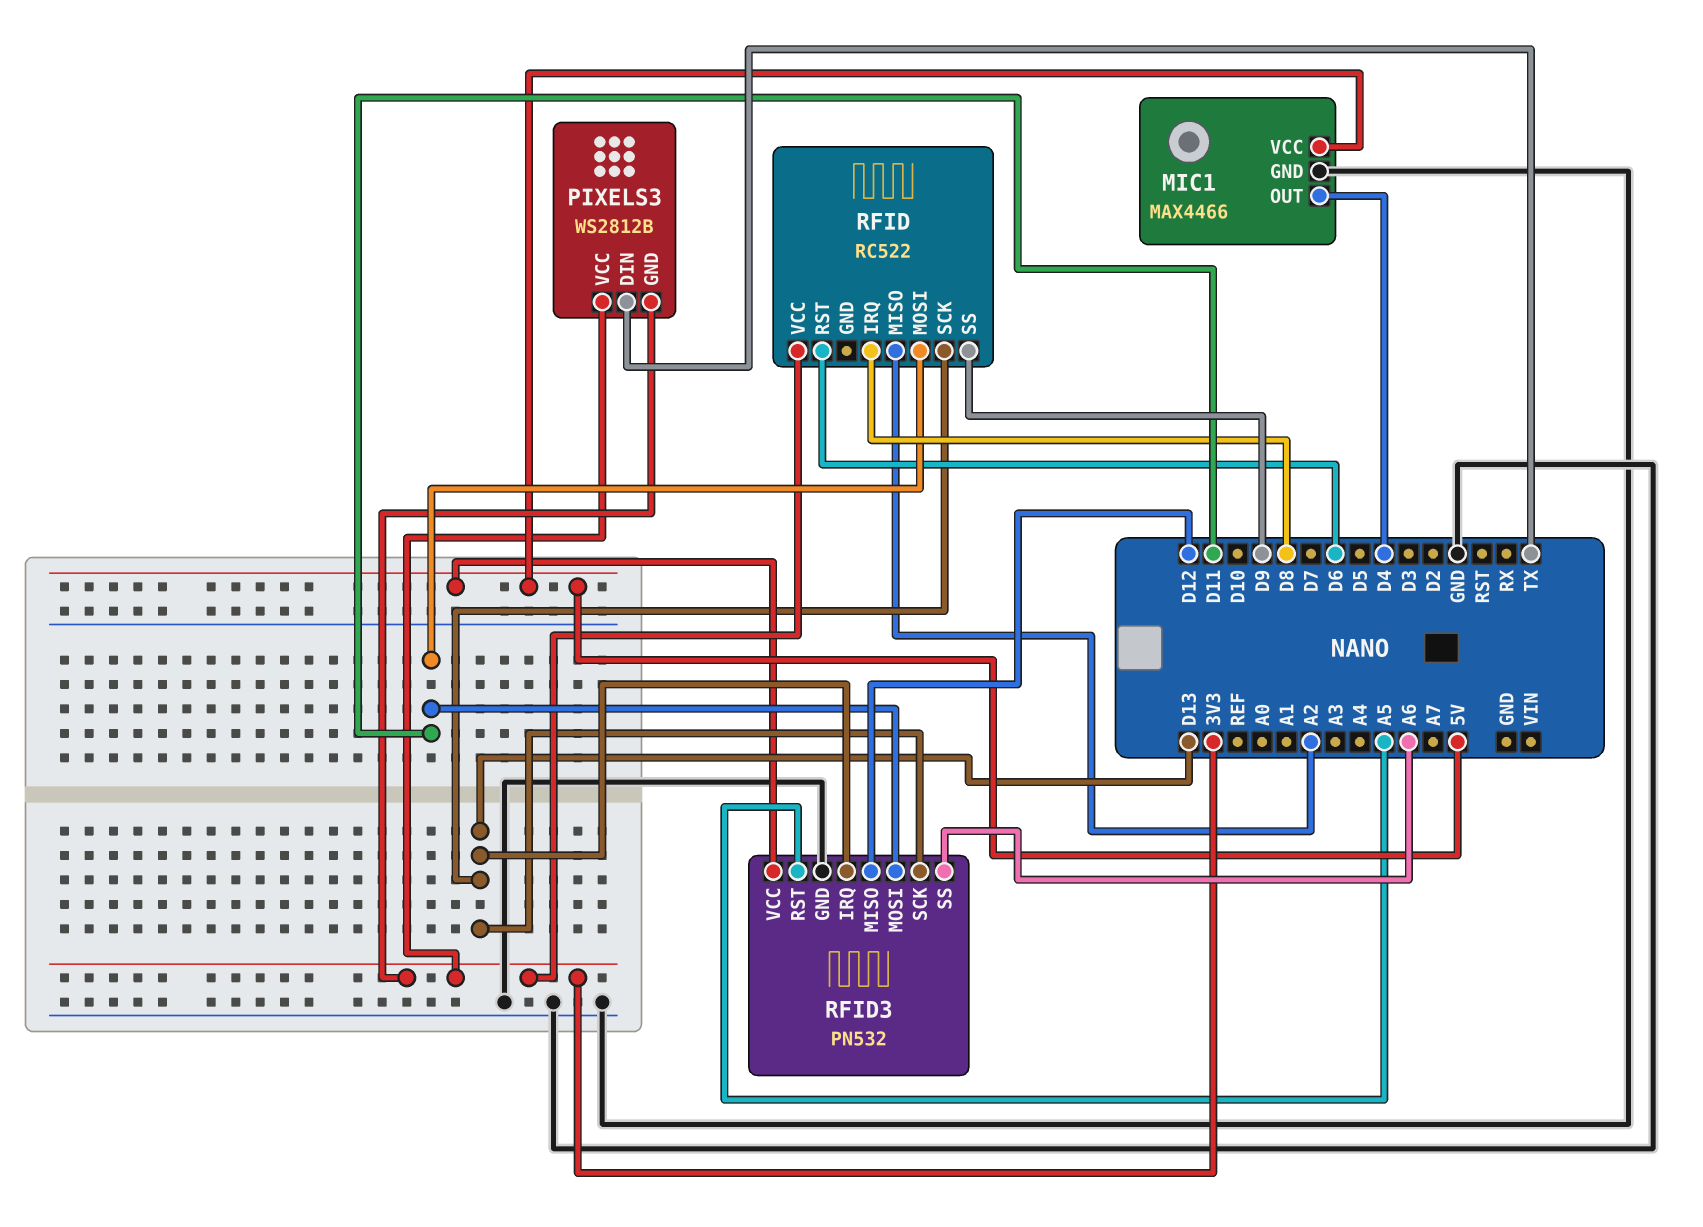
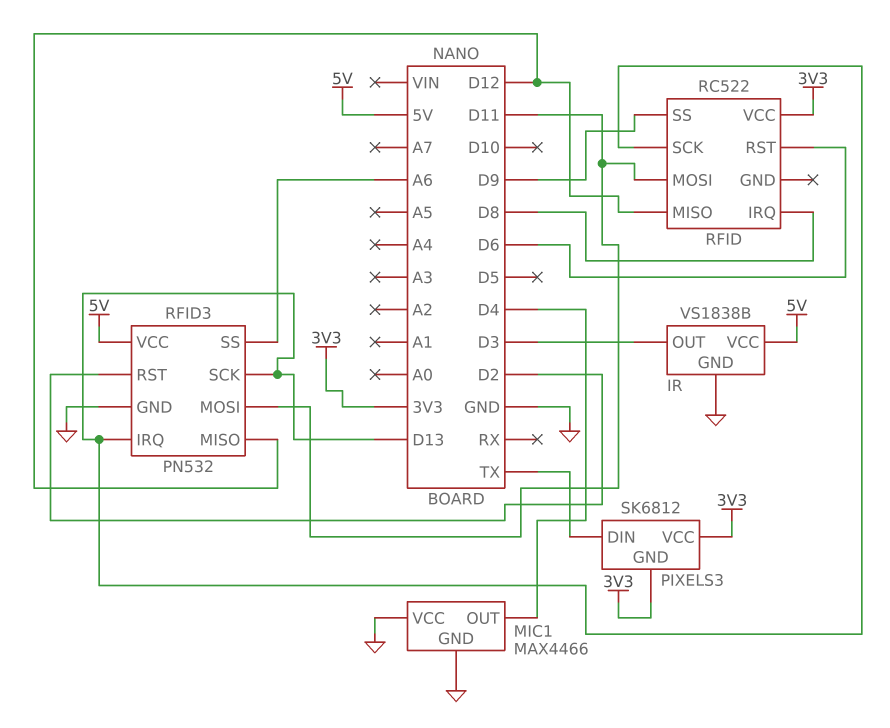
IR: none -> VS1838B
IR pin GND: none -> GND
IR pin OUT: none -> D3
IR pin VCC: none -> 5V
MIC1 pin VCC: 5V -> GND
PIXELS3: WS2812B -> SK6812
RFID pin MISO: A2 -> D12
RFID3 pin RST: A5 -> D2

